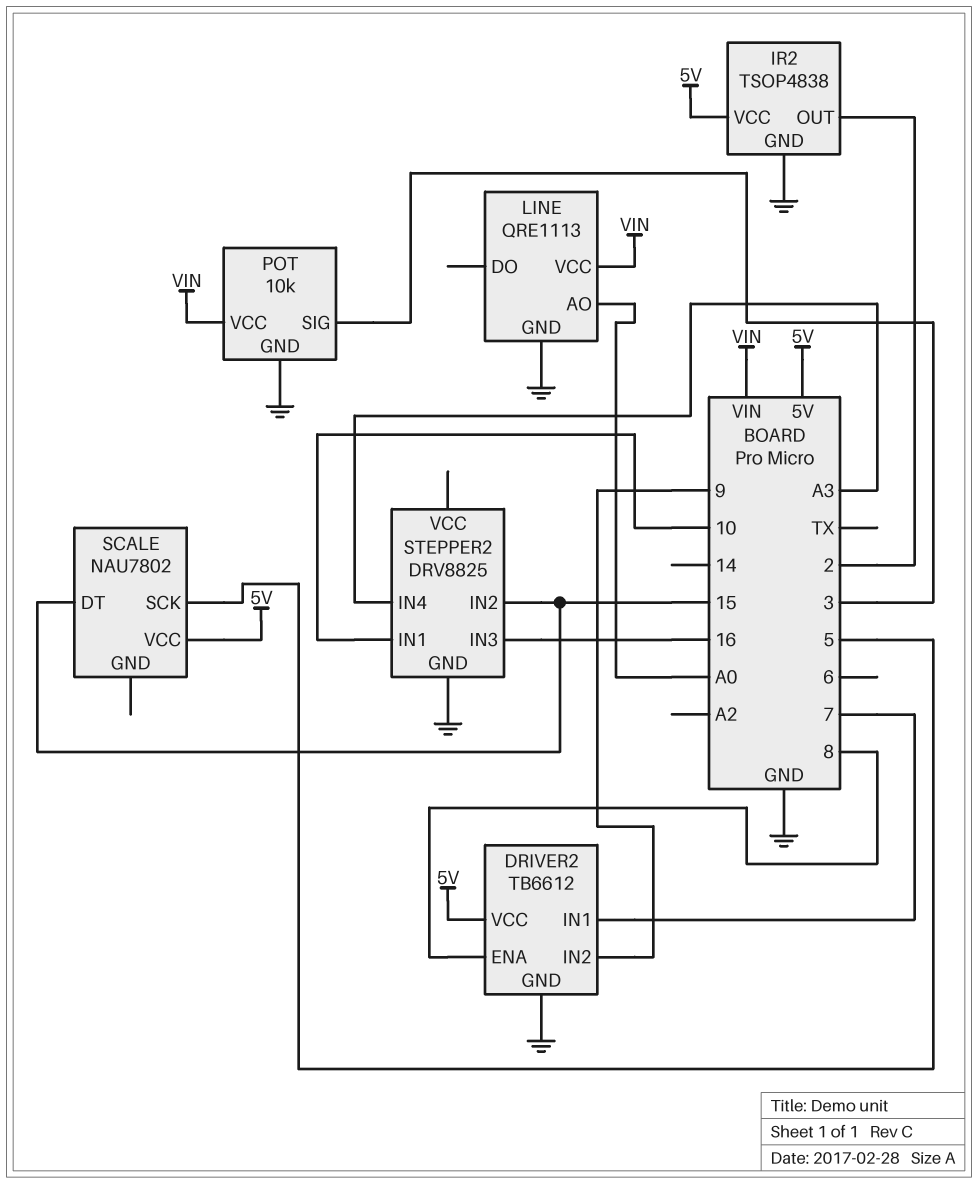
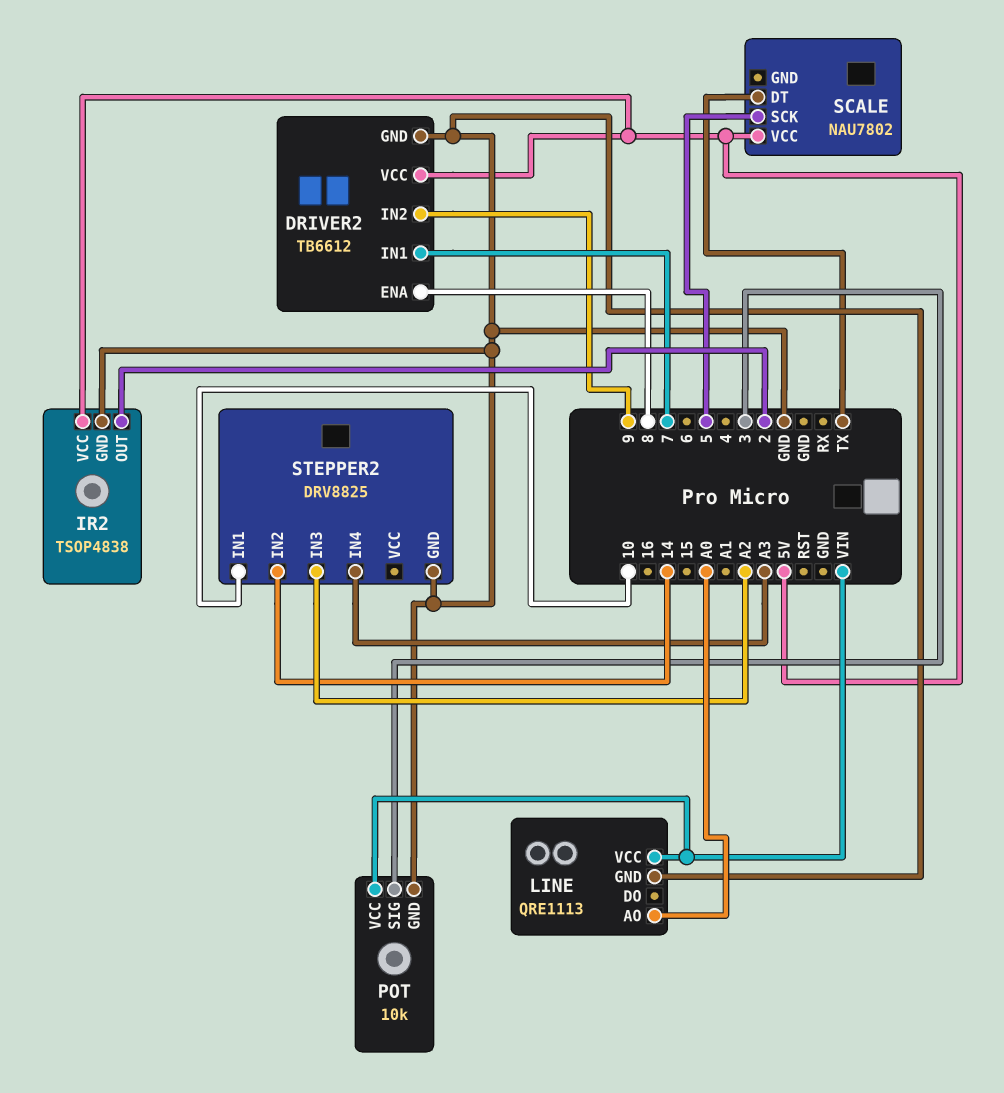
SCALE pin DT: 15 -> TX
STEPPER2 pin IN2: 15 -> 14
STEPPER2 pin IN3: 16 -> A2

